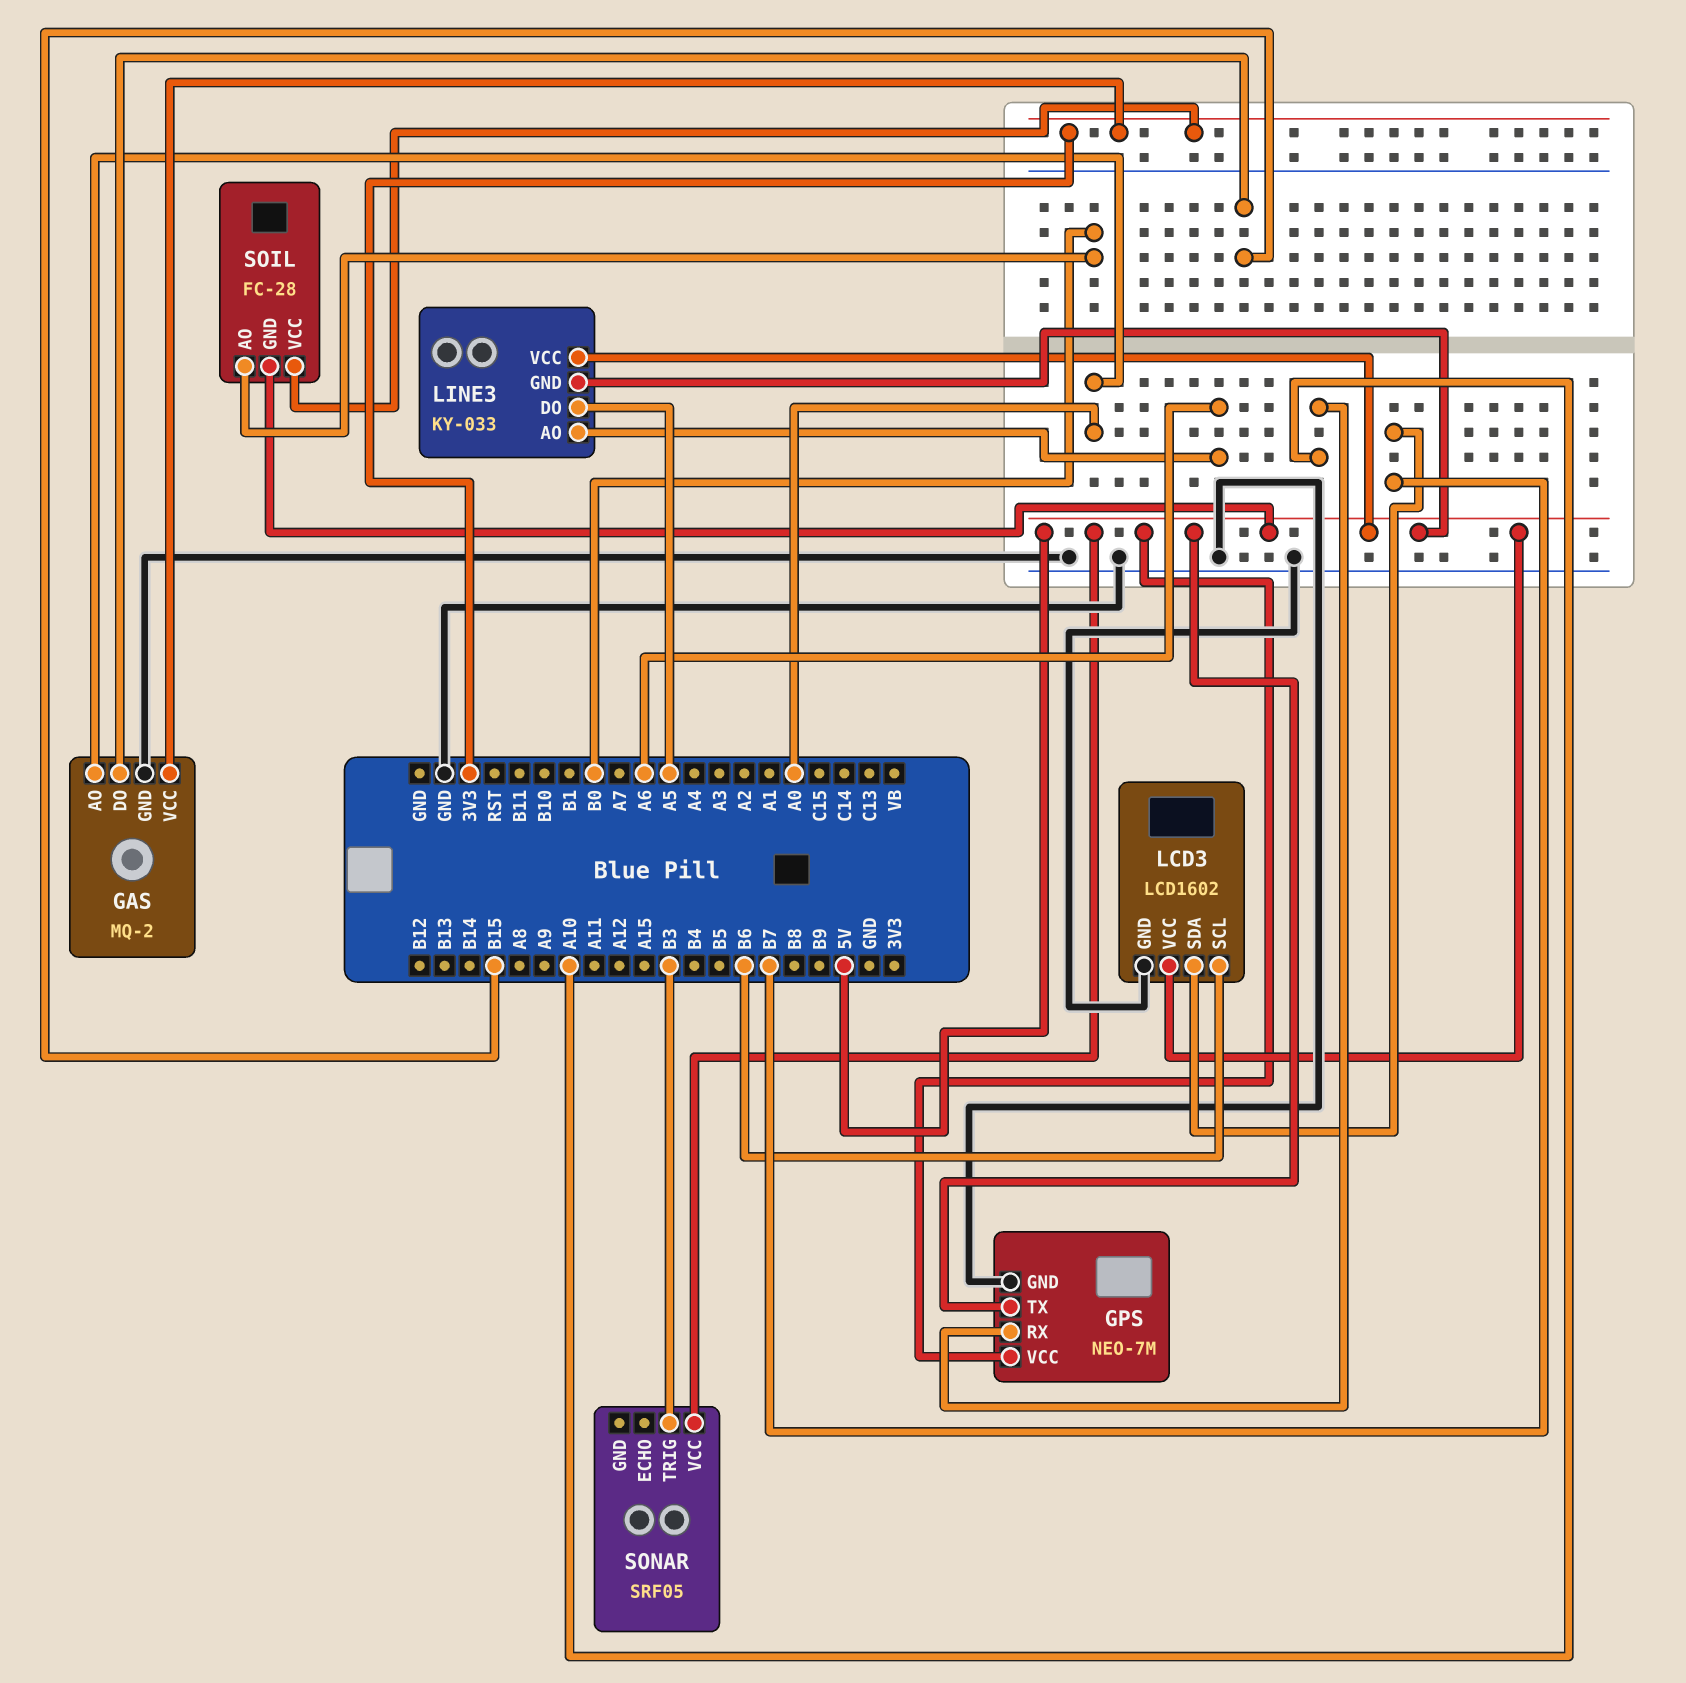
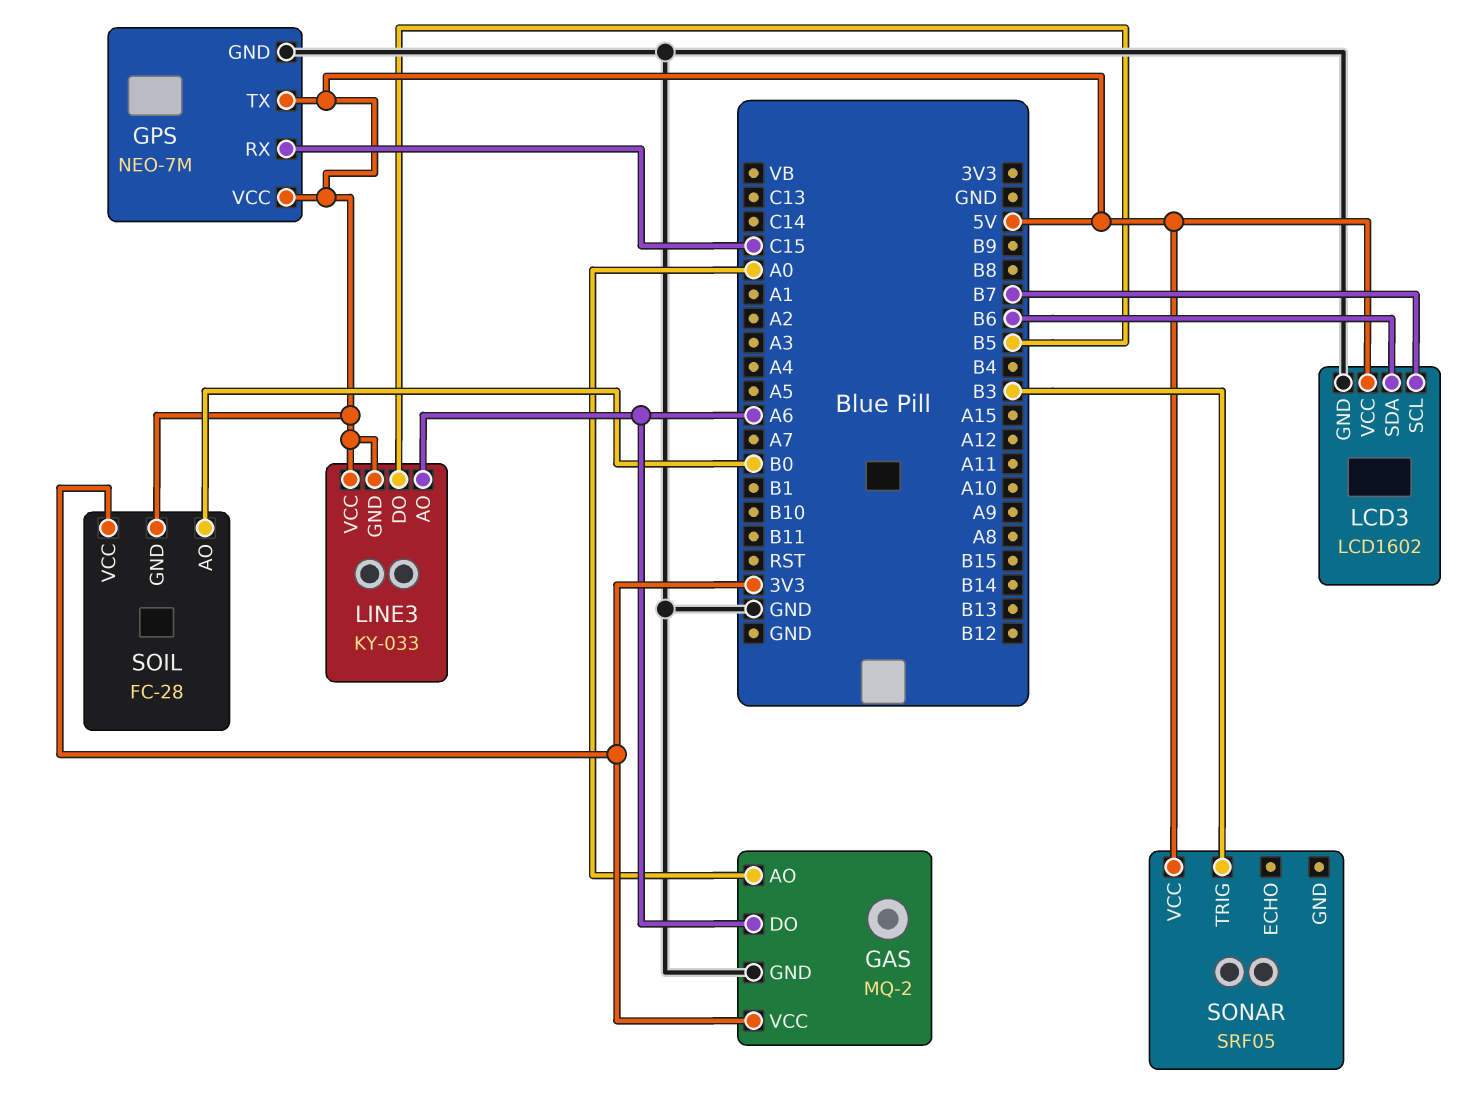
GAS pin DO: B15 -> A6
GPS pin RX: A10 -> C15
LCD3 pin SCL: B6 -> B7
LCD3 pin SDA: B7 -> B6
LINE3 pin DO: A5 -> B5

